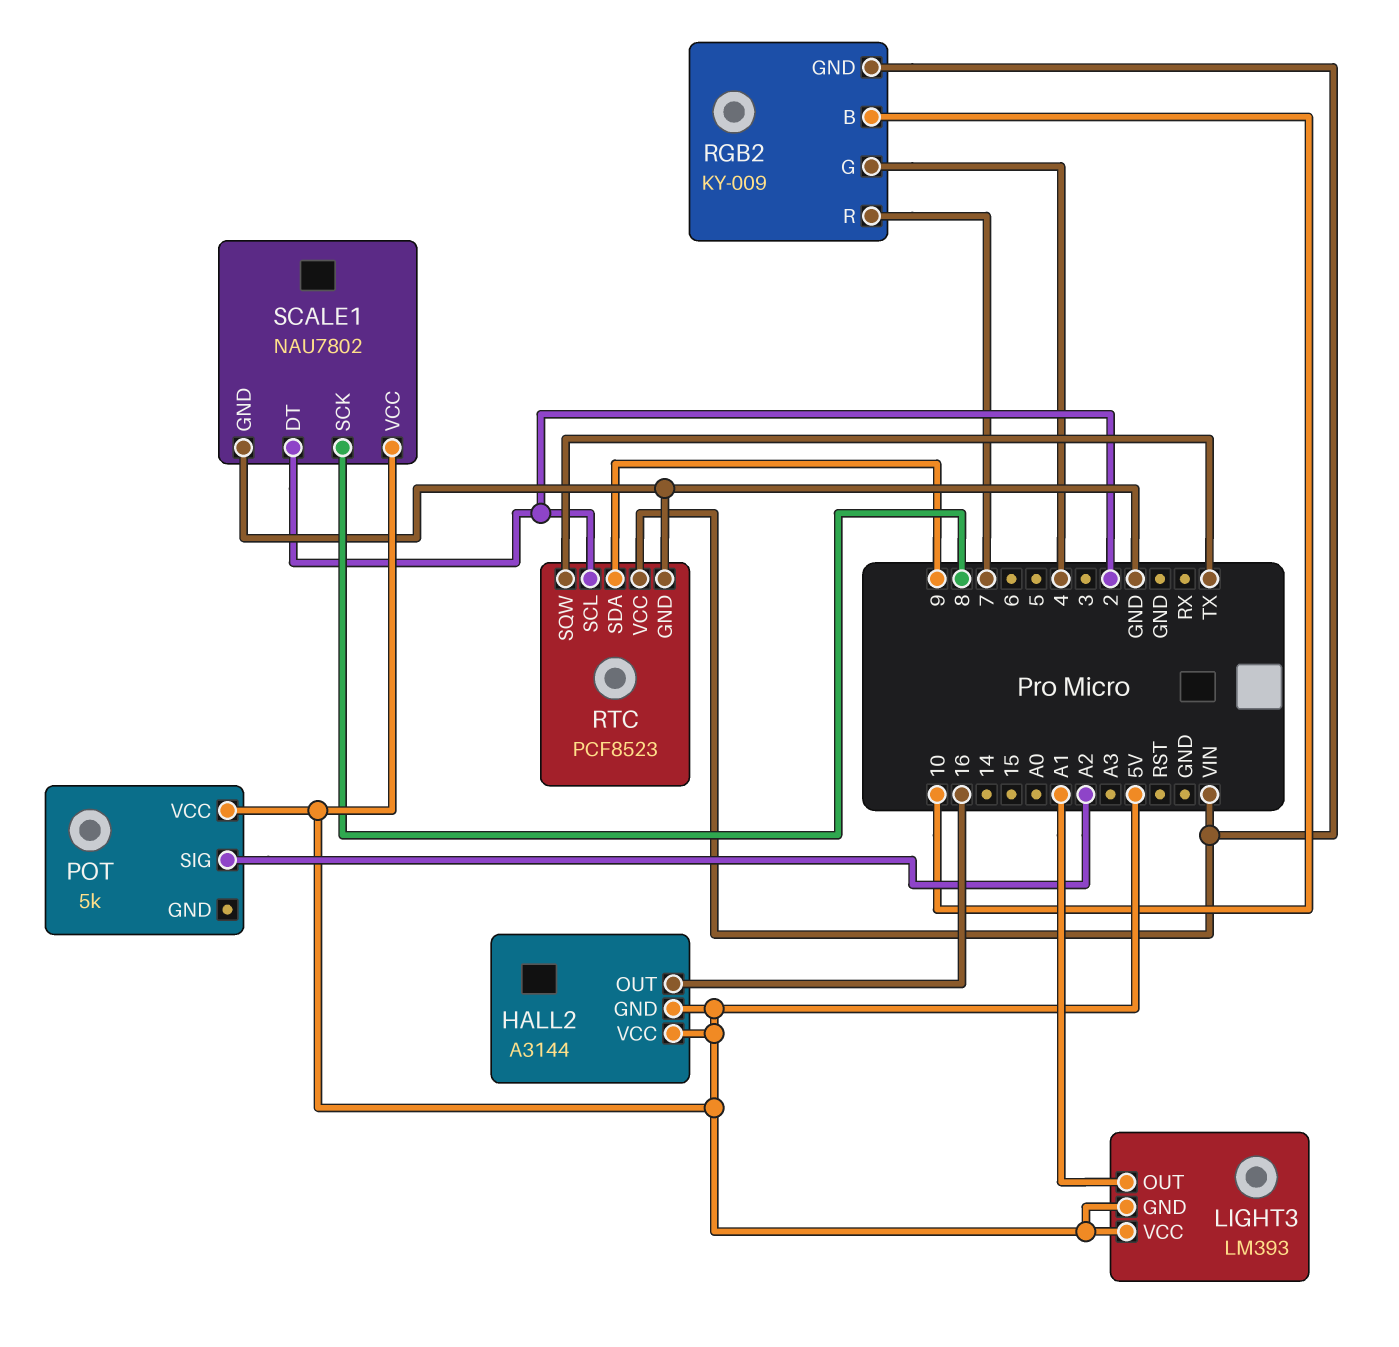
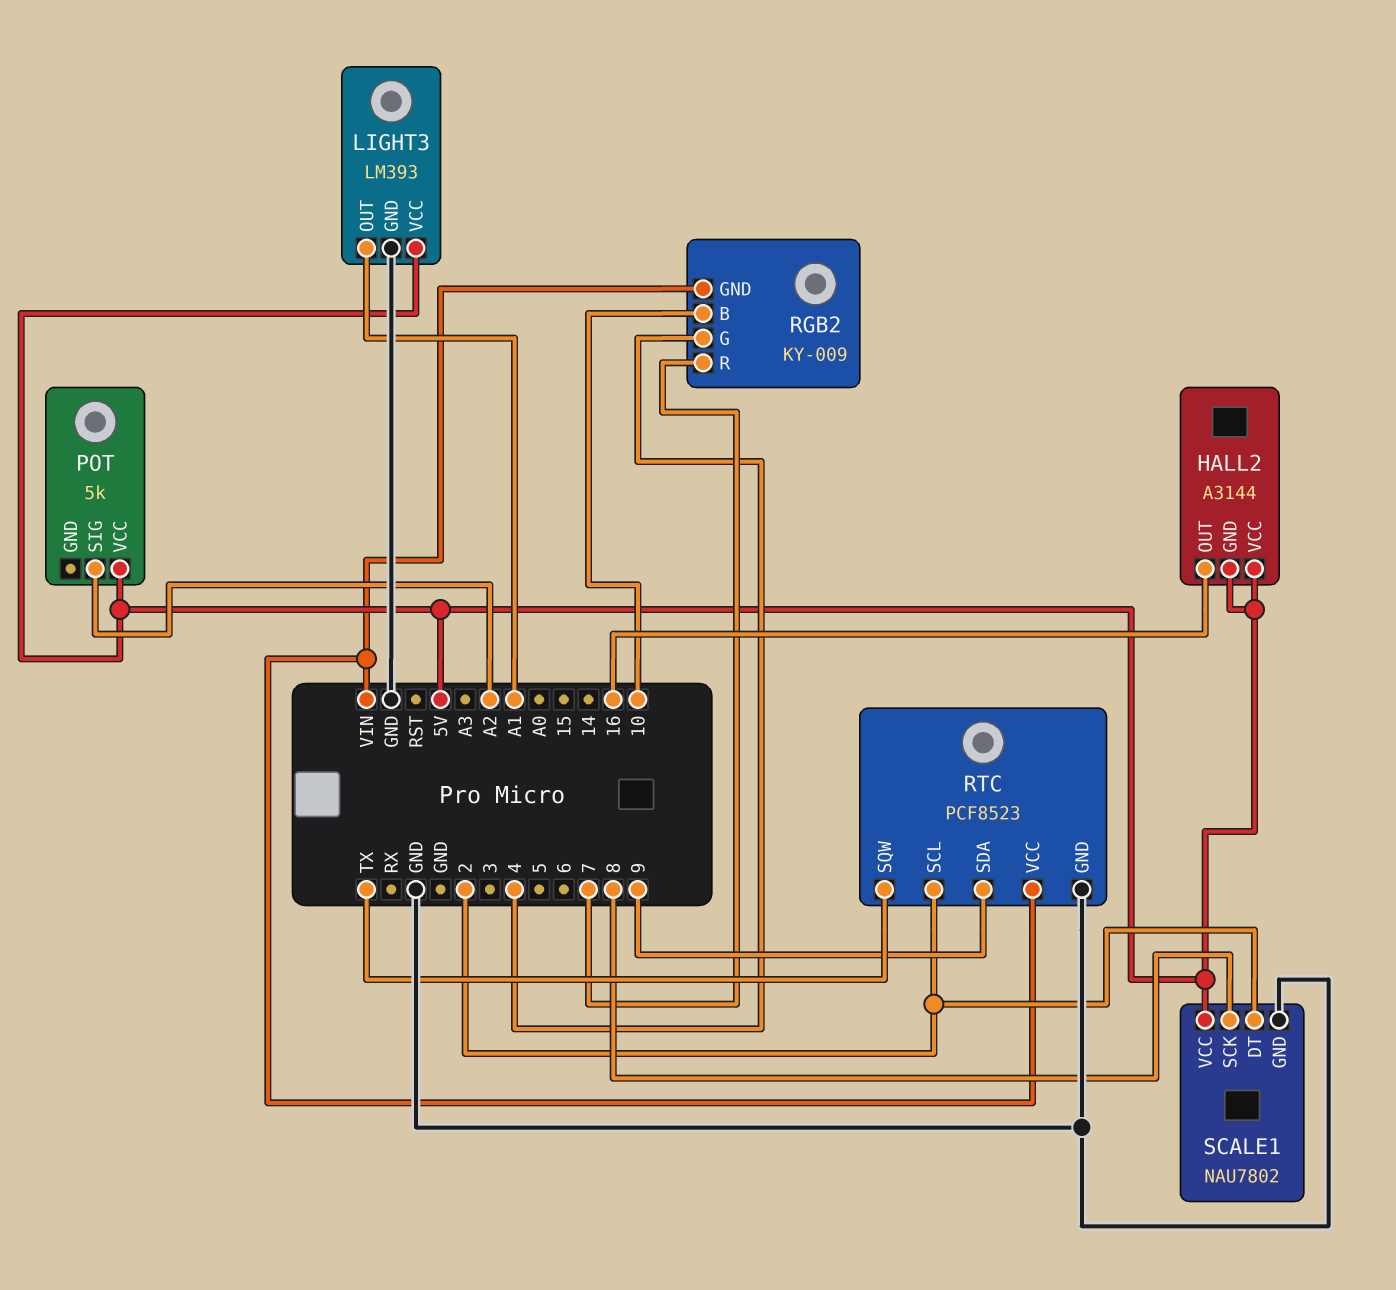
LIGHT3 pin GND: 5V -> GND

